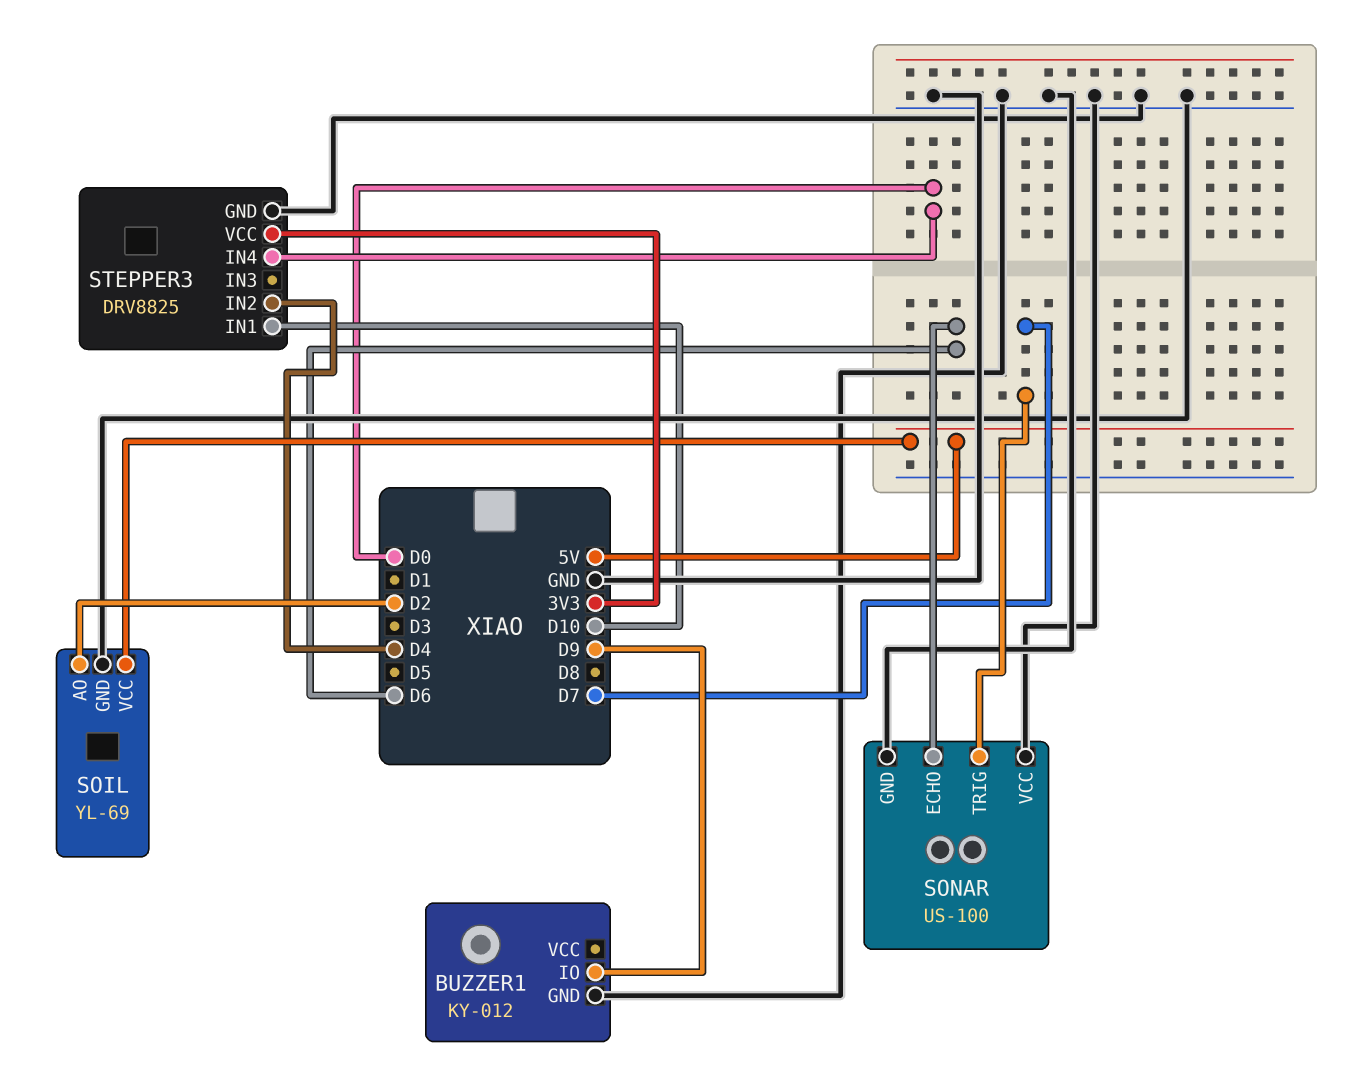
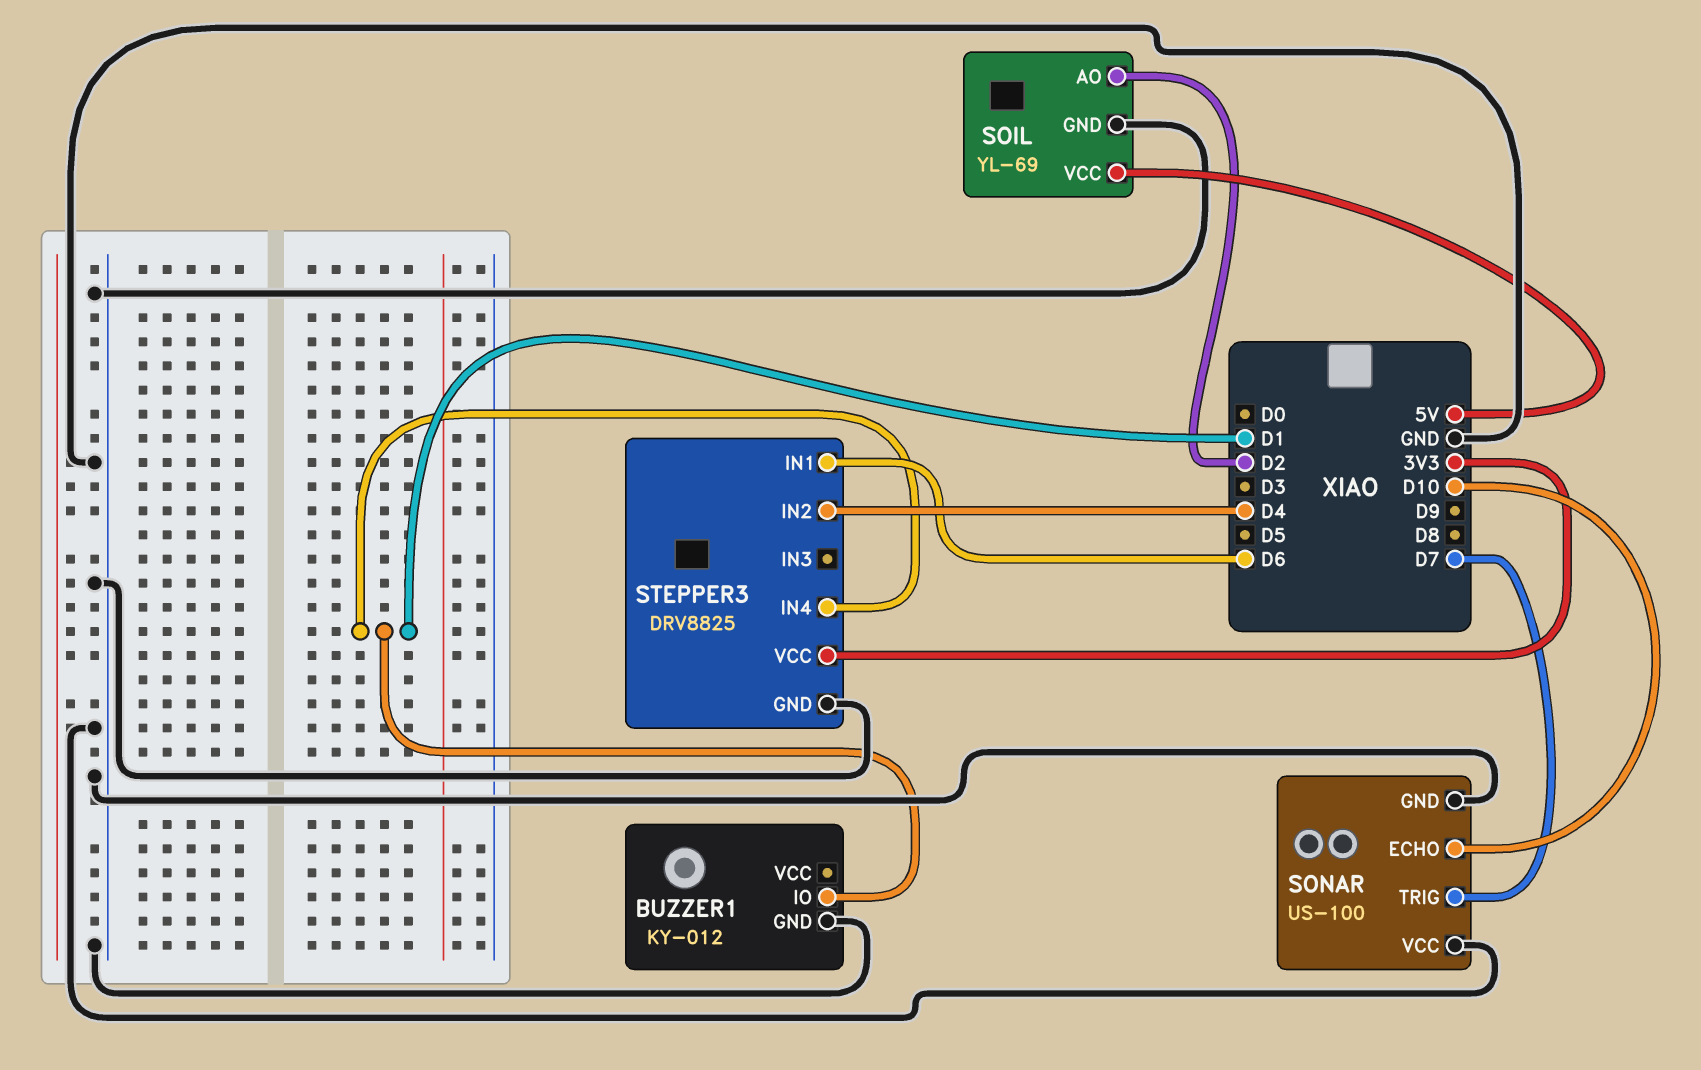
BUZZER1 pin IO: D9 -> D1
SONAR pin ECHO: D6 -> D10
STEPPER3 pin IN1: D10 -> D6
STEPPER3 pin IN4: D0 -> D1

